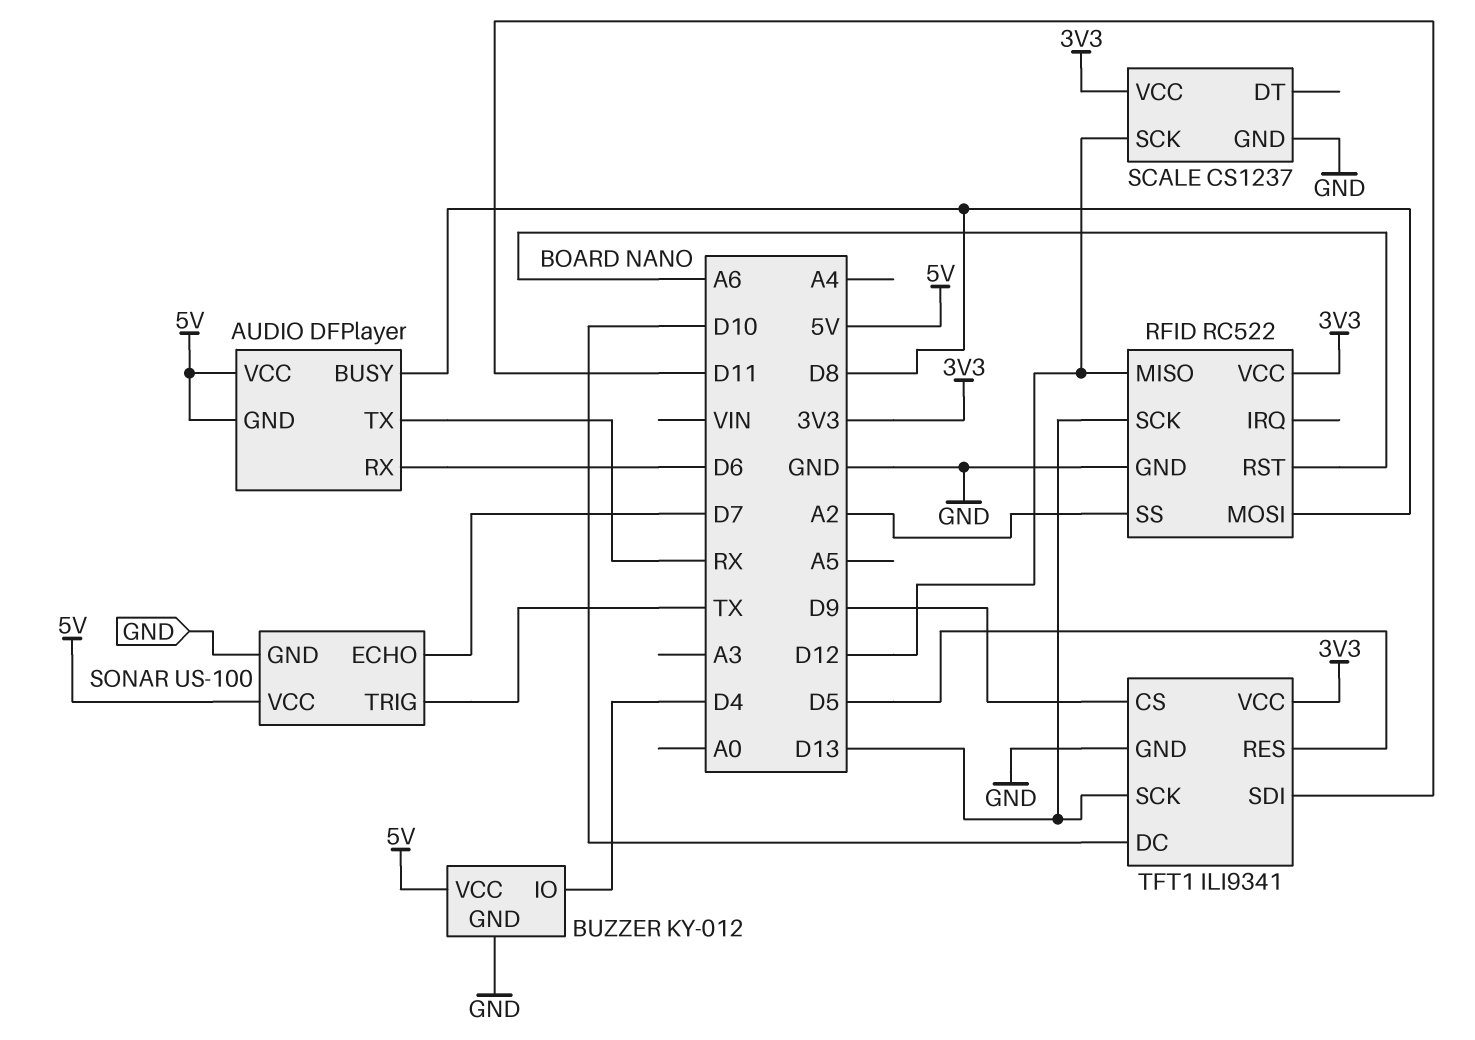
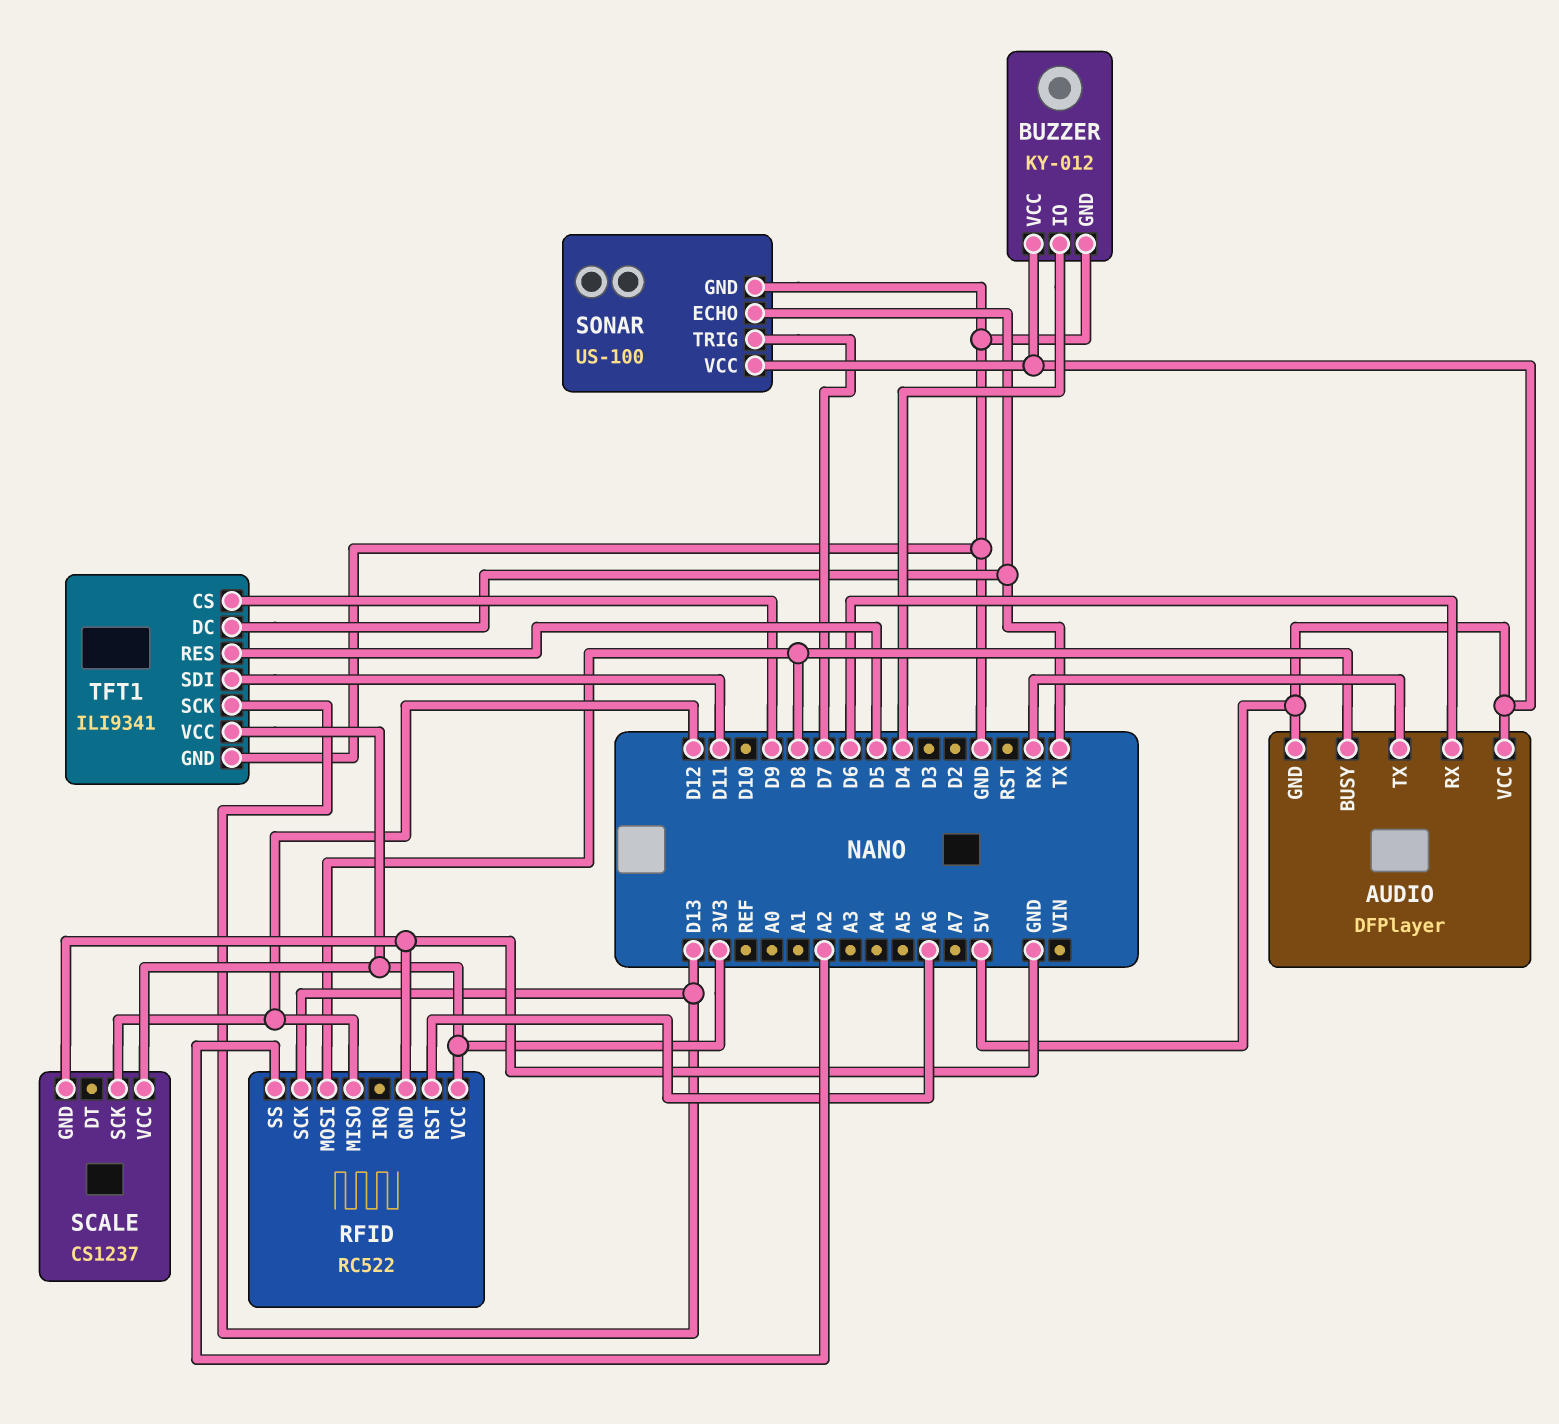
SONAR pin ECHO: D7 -> TX
SONAR pin TRIG: TX -> D7
TFT1 pin DC: D10 -> TX

